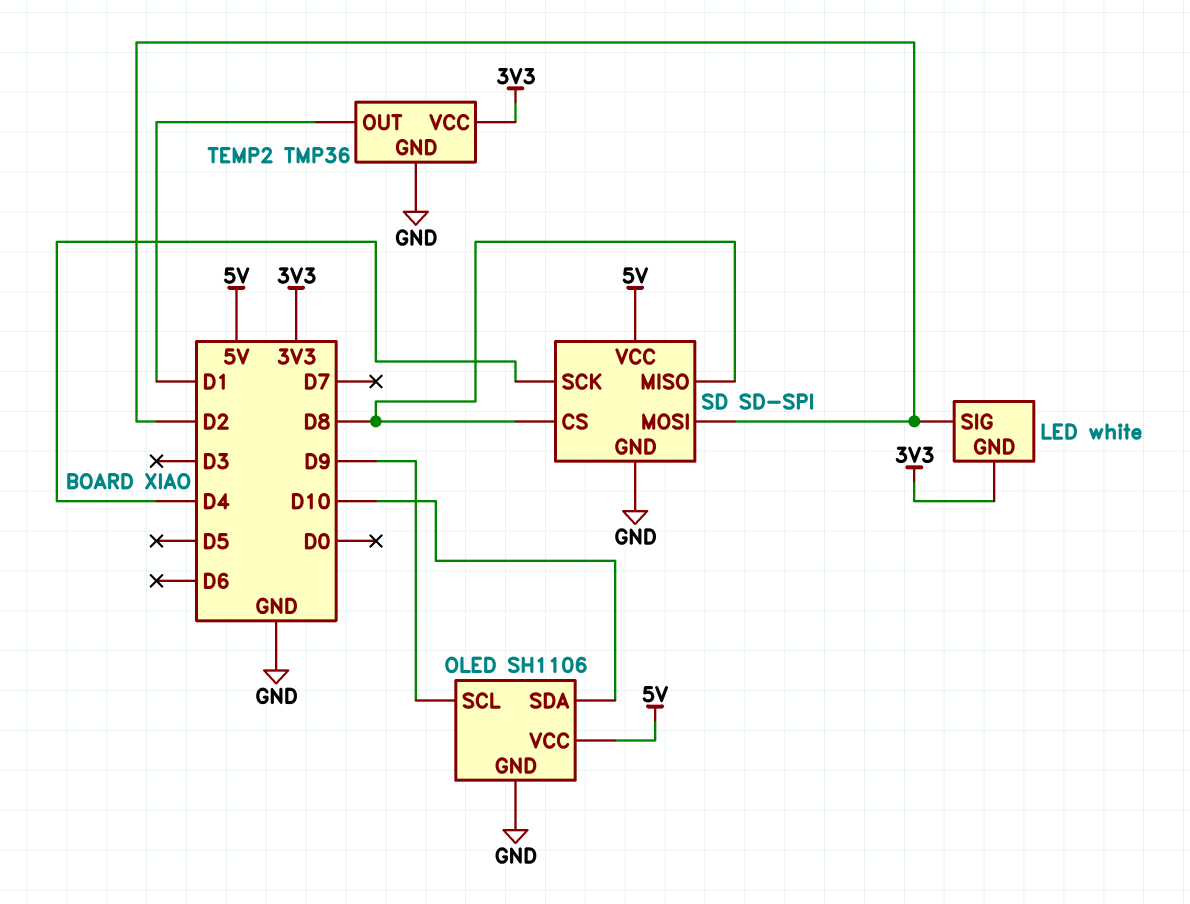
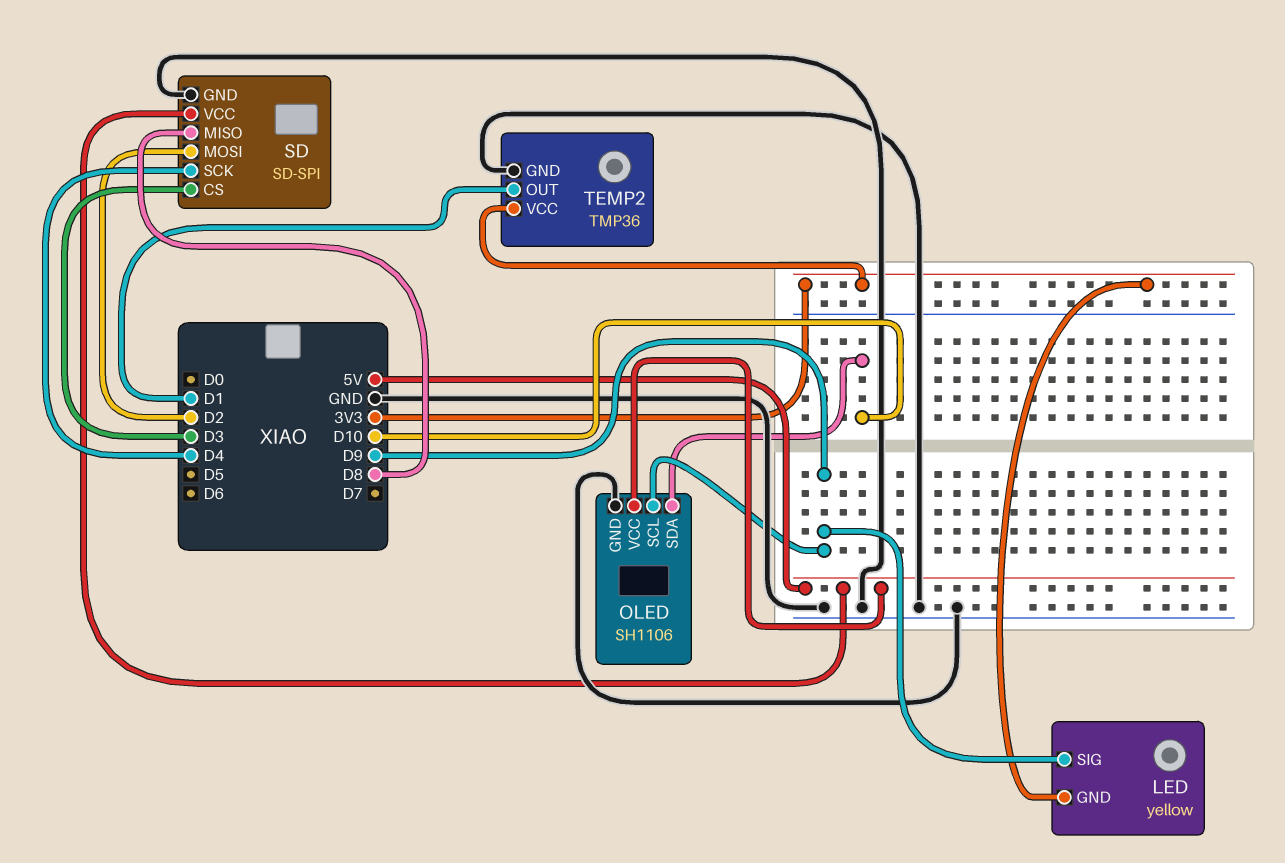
LED: white -> yellow
LED pin SIG: D2 -> D9
SD pin CS: D8 -> D3

